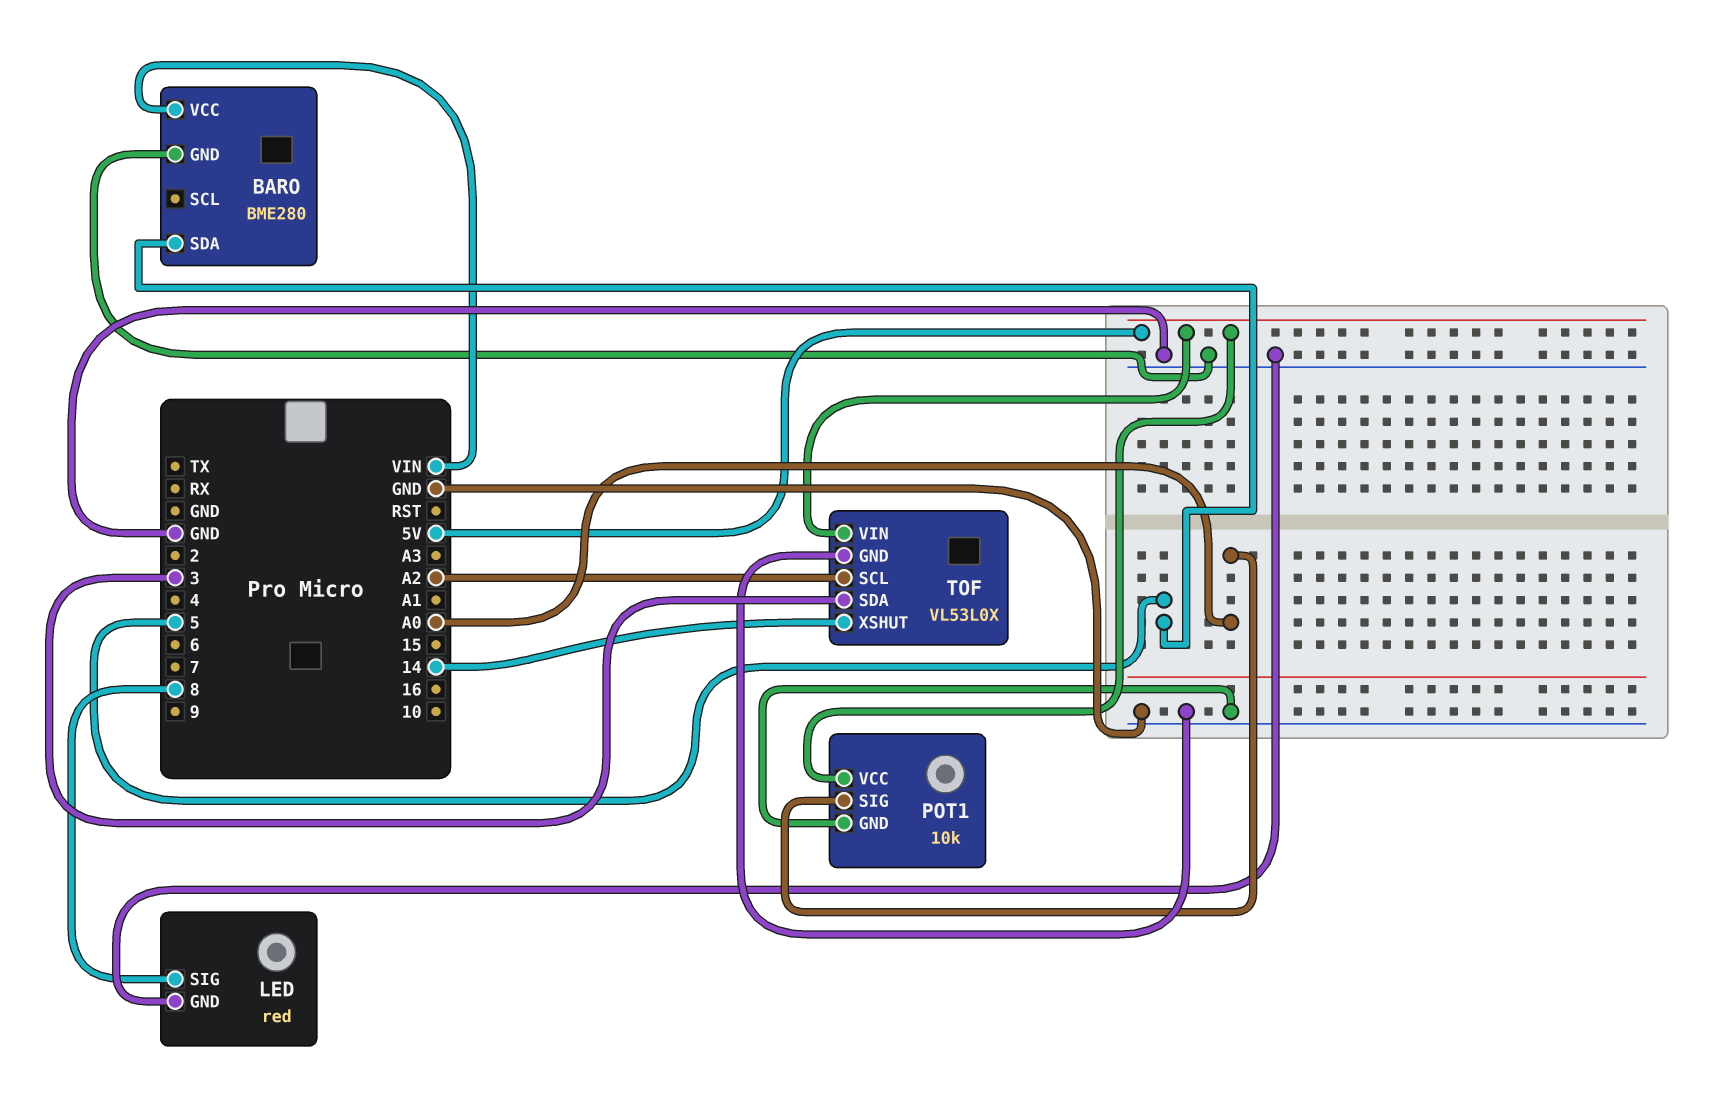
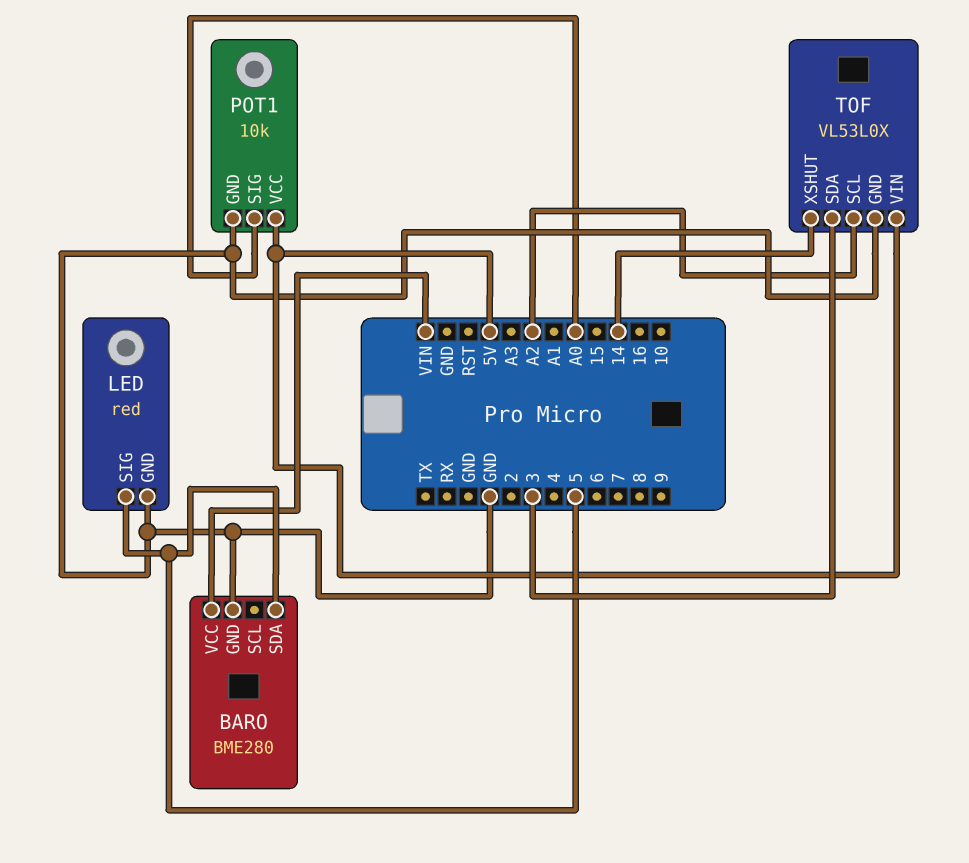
LED pin SIG: 8 -> 5

